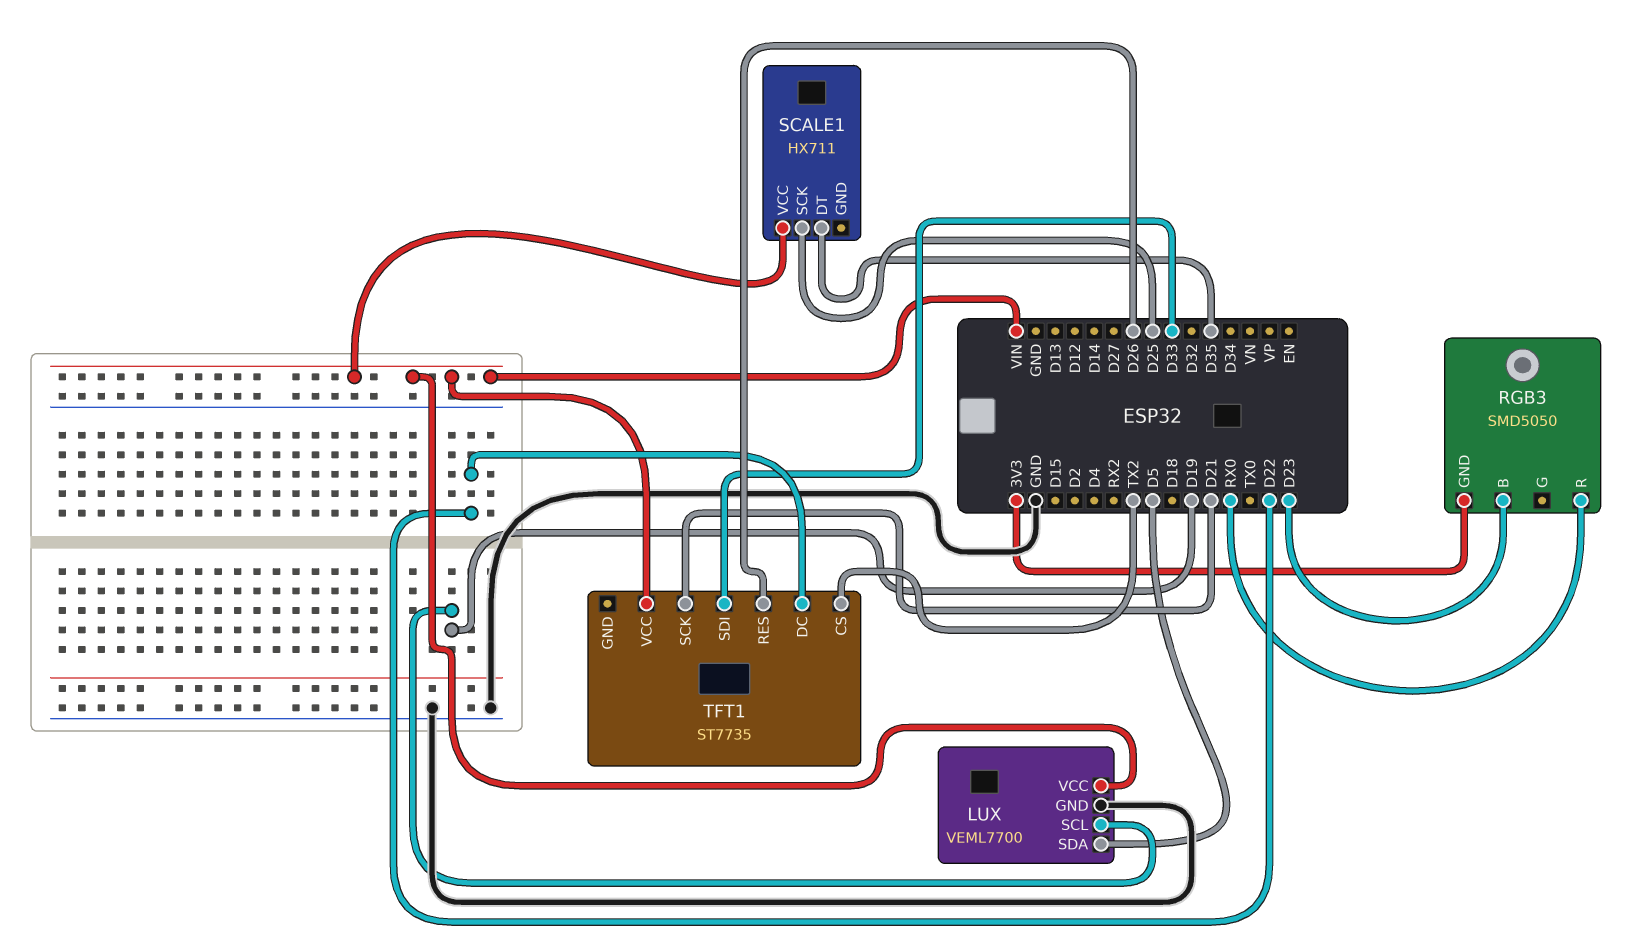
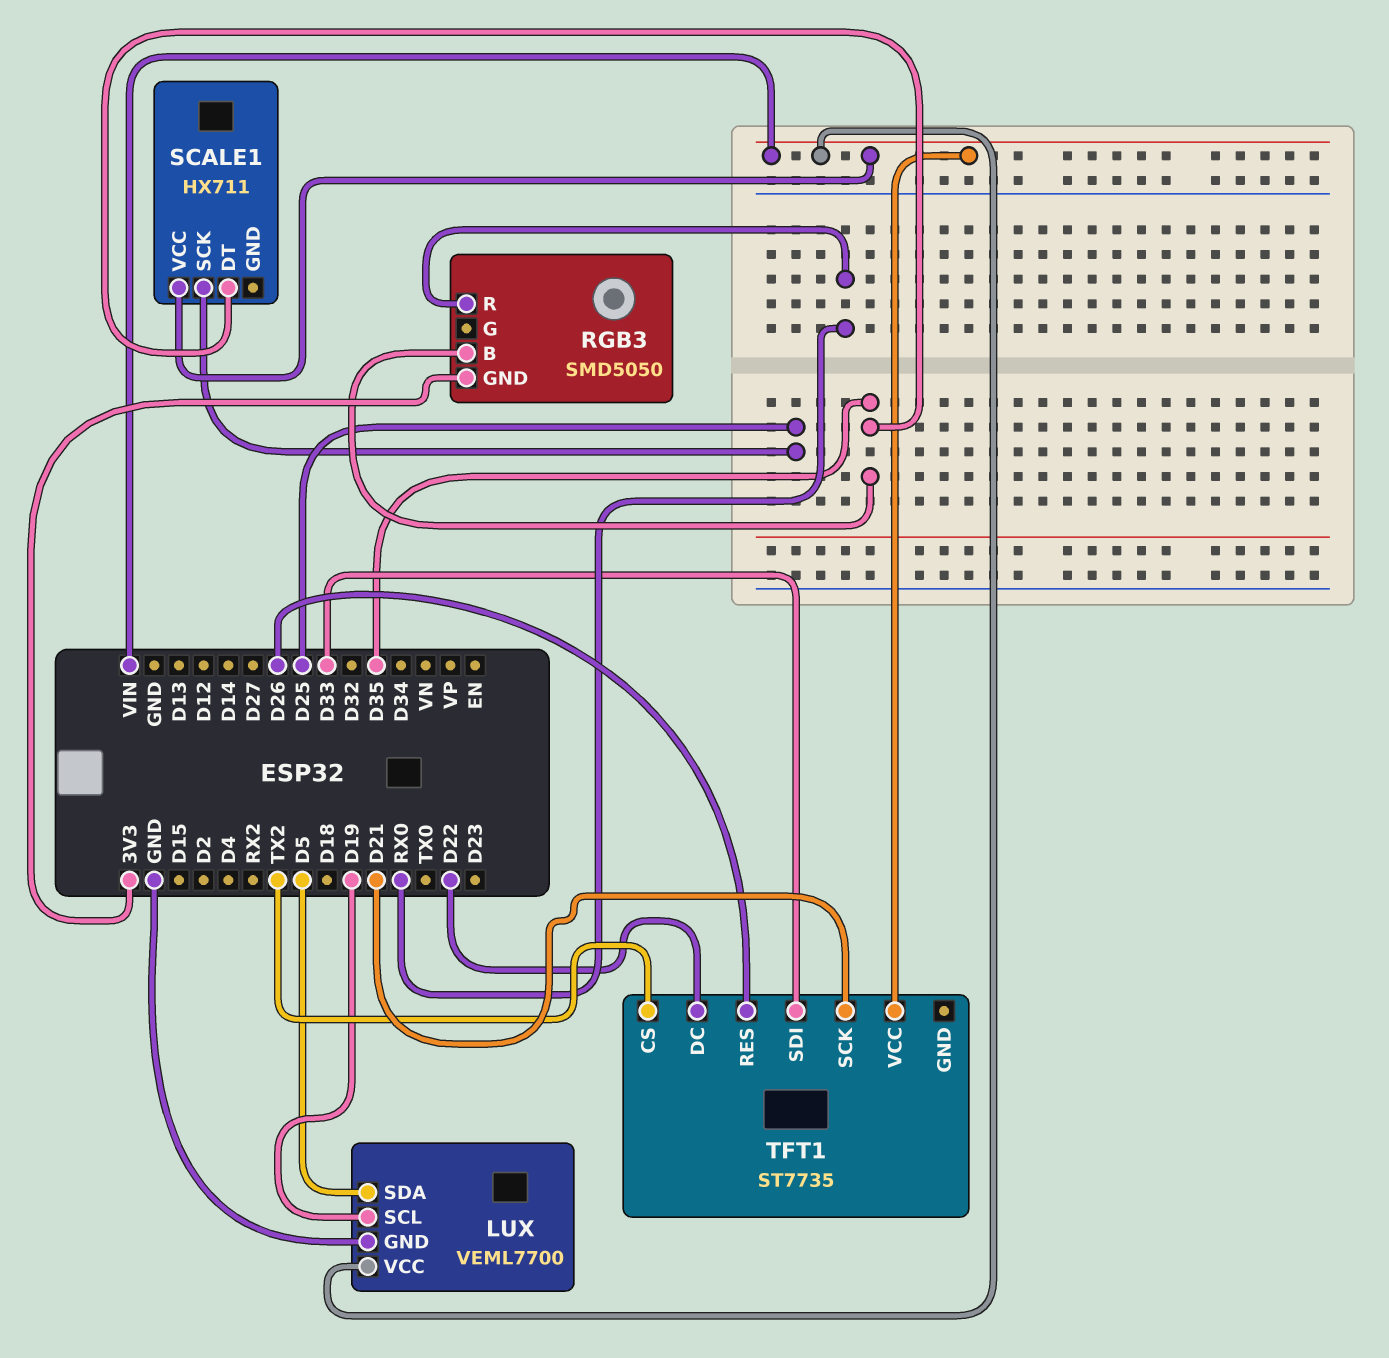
RGB3 pin B: D23 -> D35

